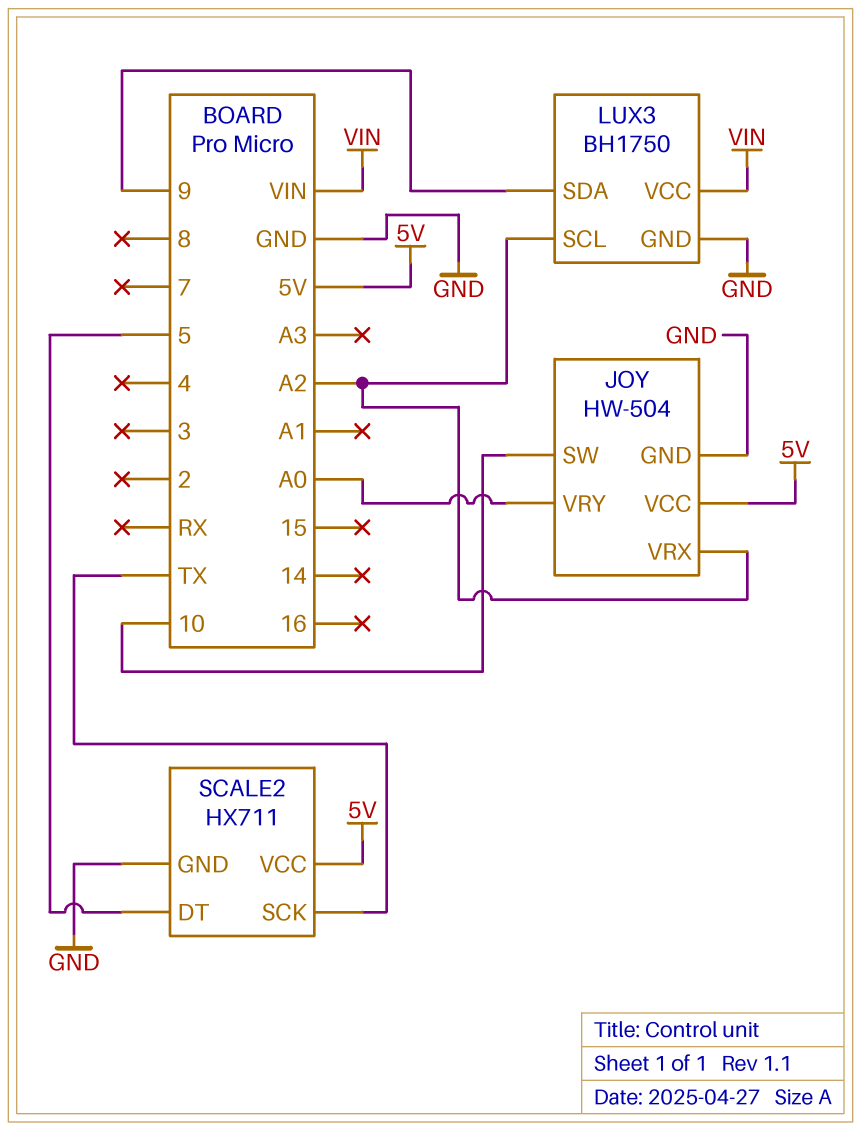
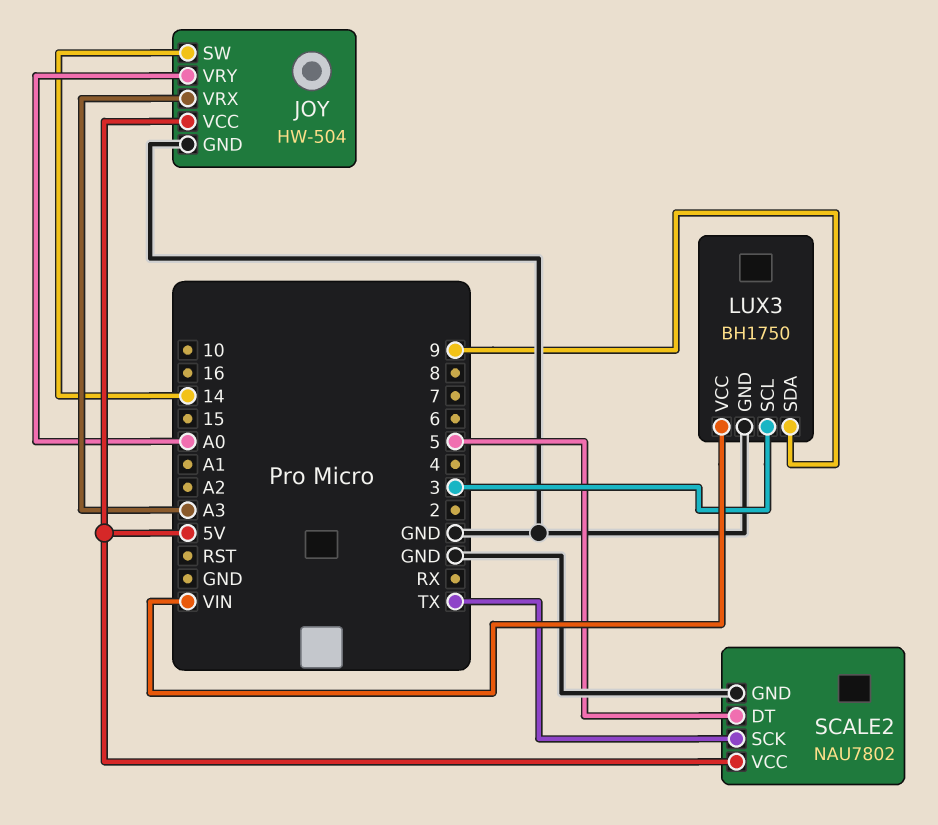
JOY pin SW: 10 -> 14
JOY pin VRX: A2 -> A3
LUX3 pin SCL: A2 -> 3
SCALE2: HX711 -> NAU7802

